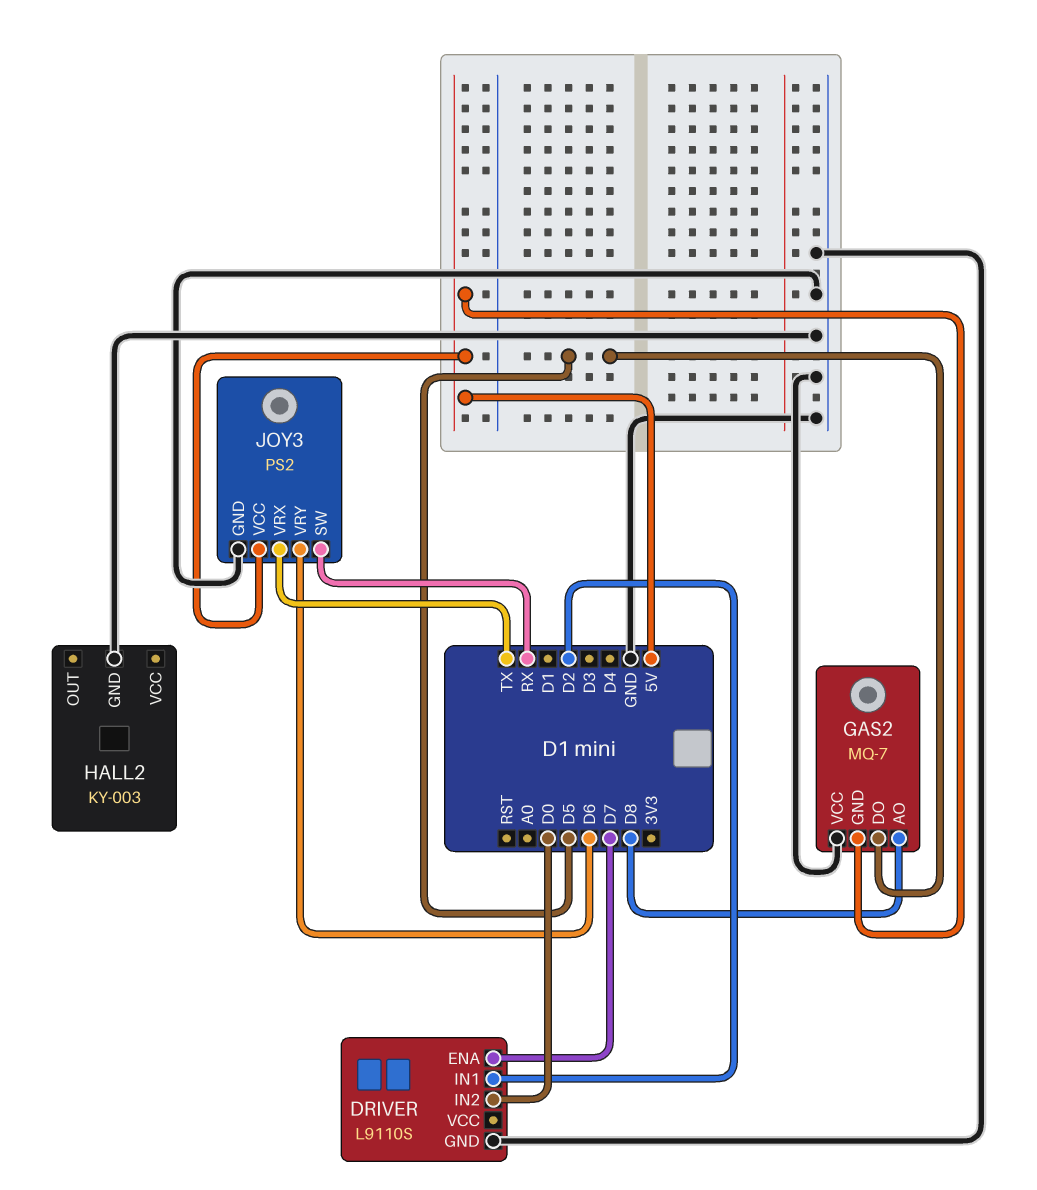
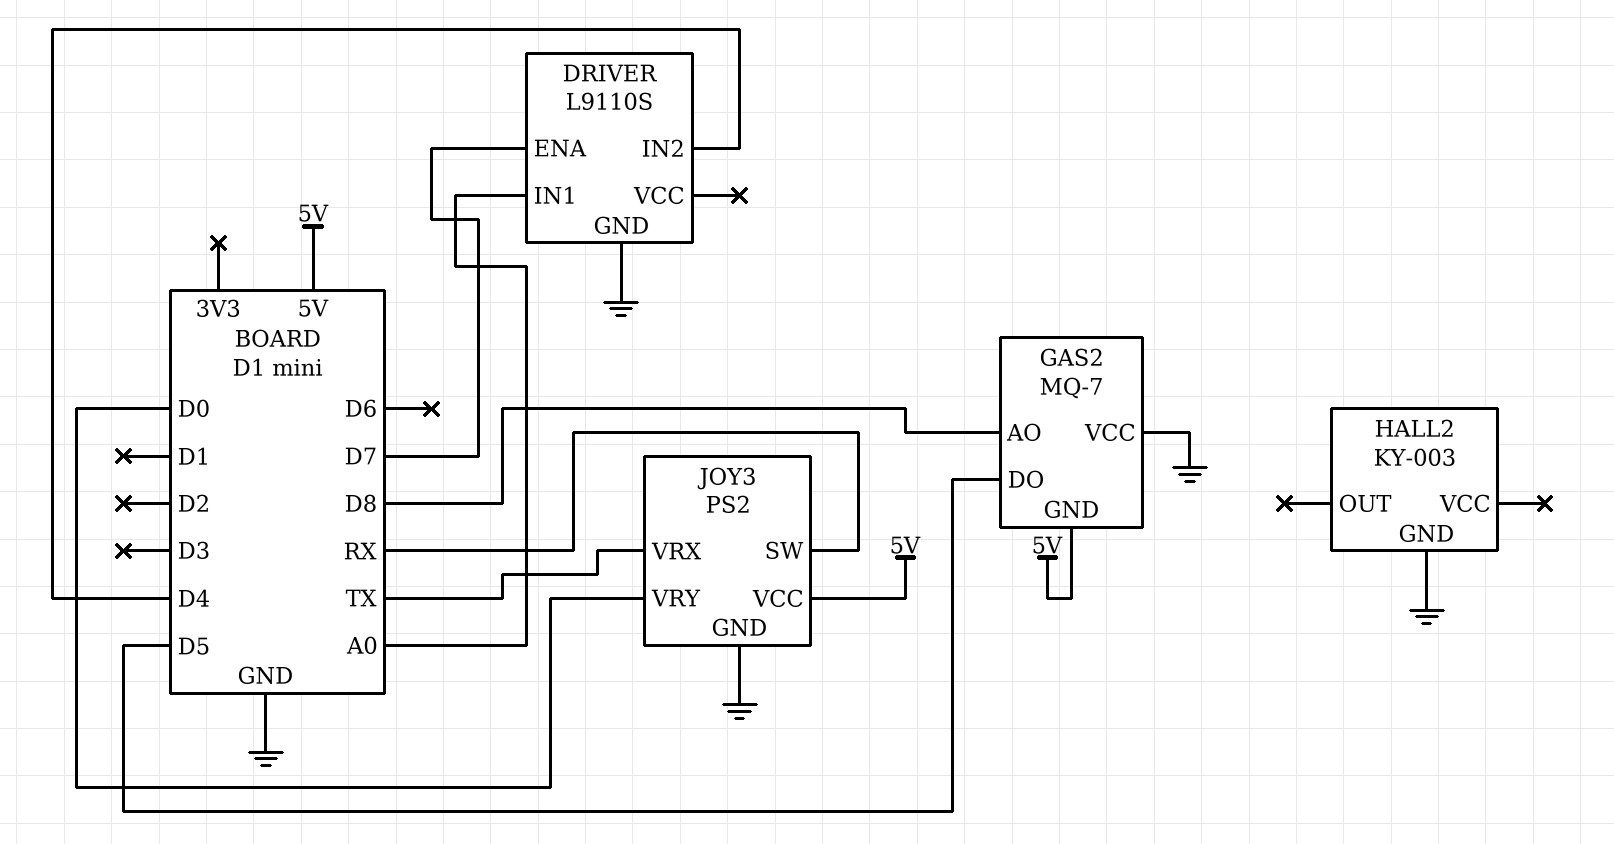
DRIVER pin IN1: D2 -> A0
DRIVER pin IN2: D0 -> D4
JOY3 pin VRY: D6 -> D0

